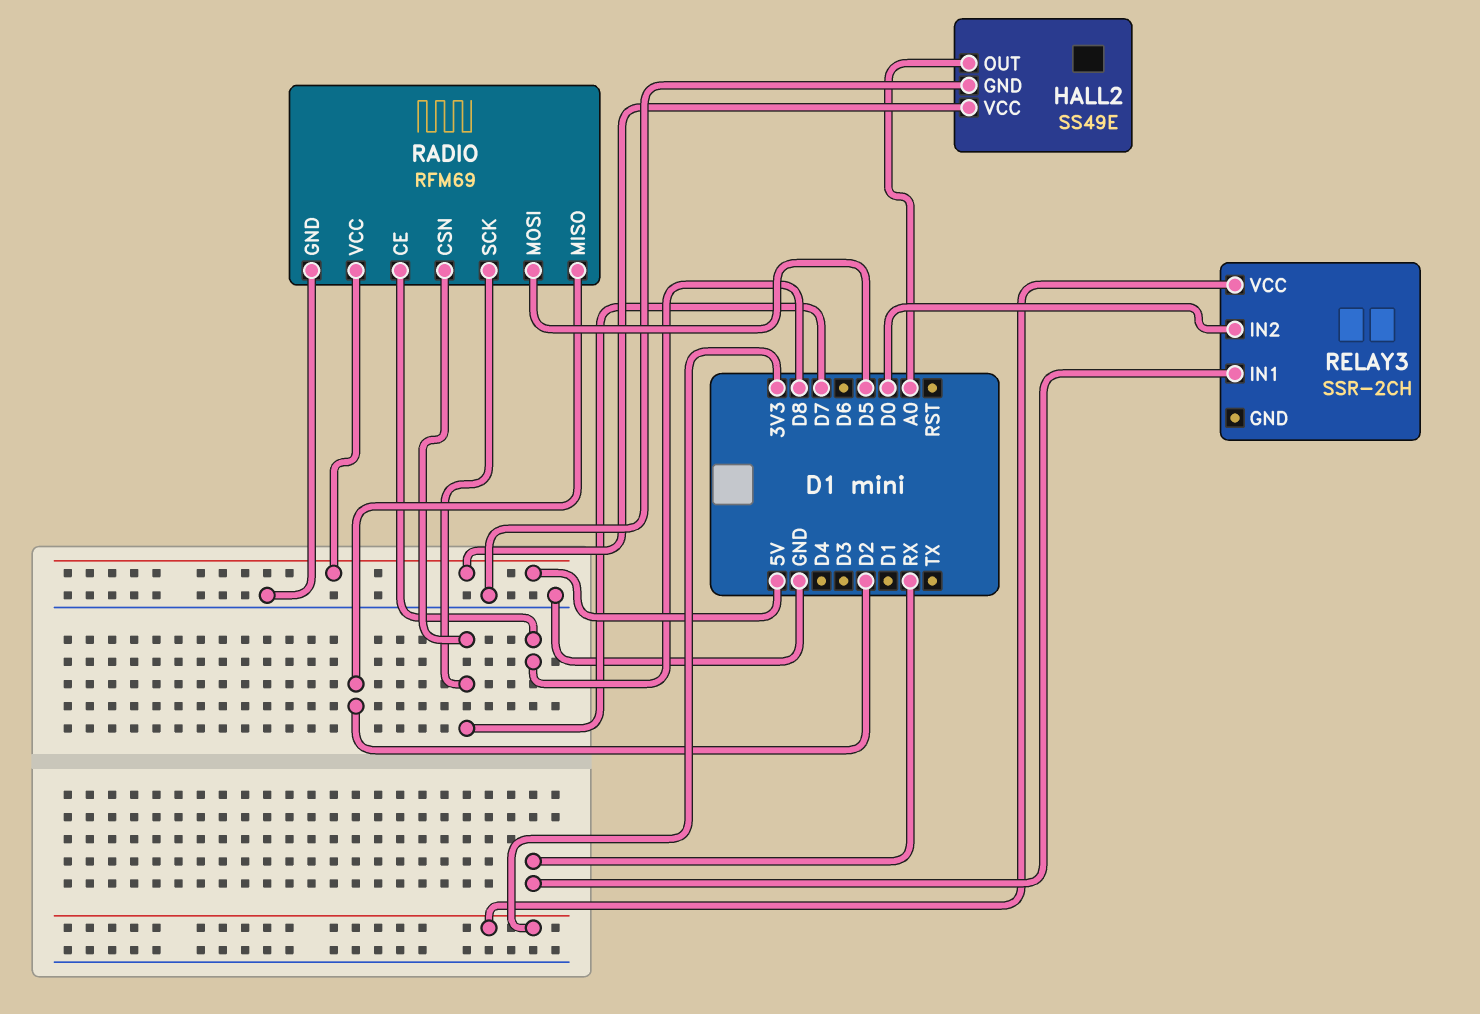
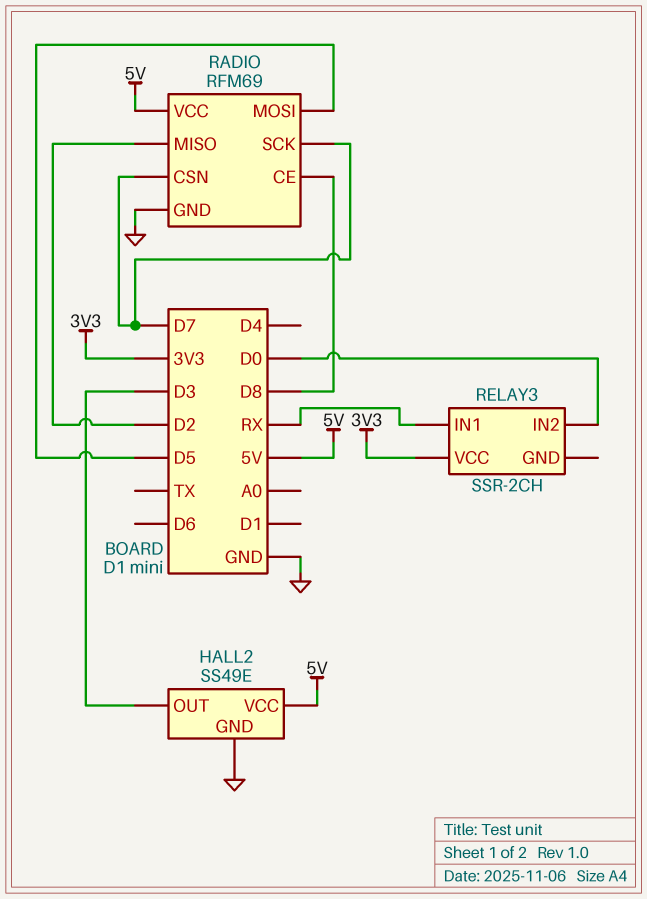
HALL2 pin OUT: A0 -> D3

